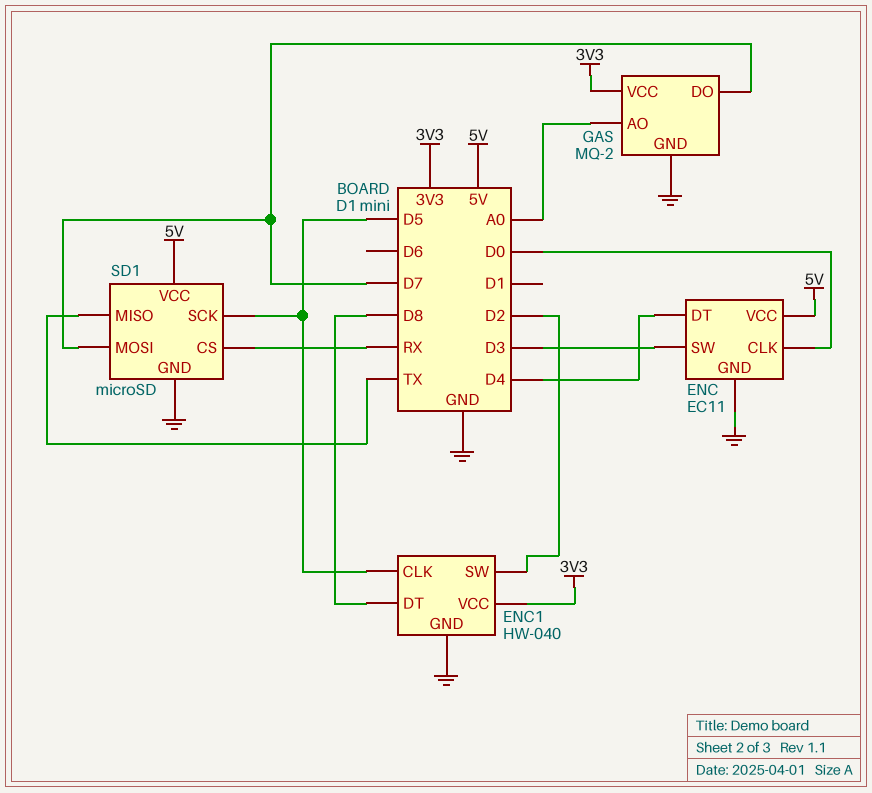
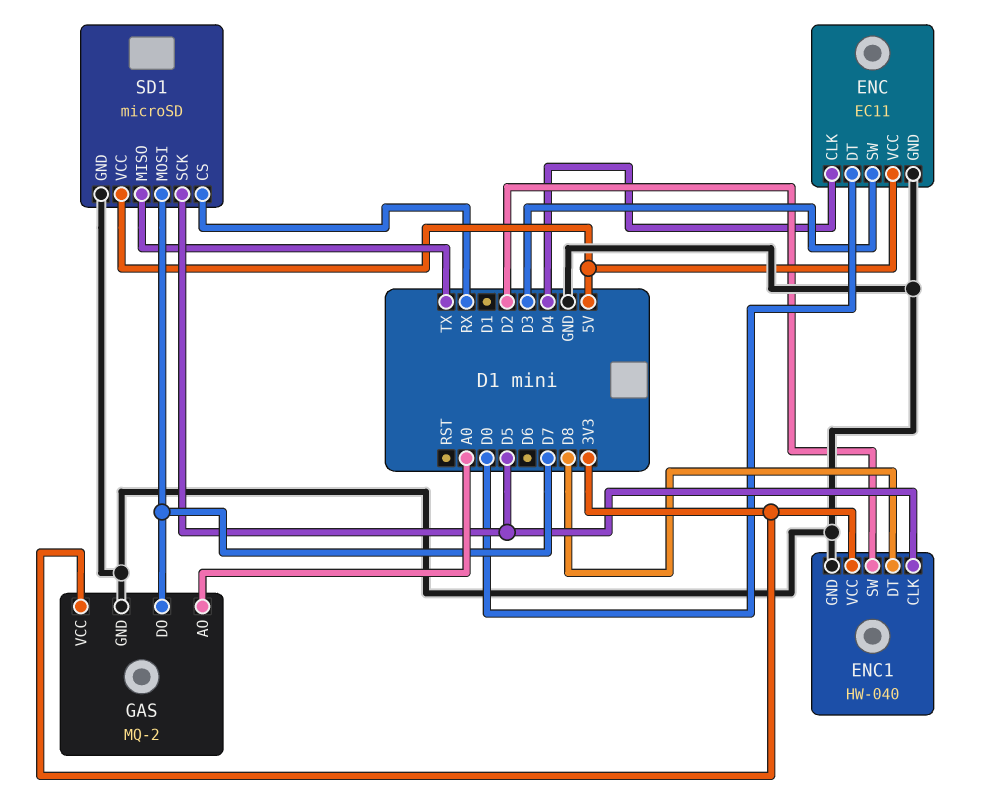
ENC pin CLK: D0 -> D4
ENC pin DT: D4 -> D0

